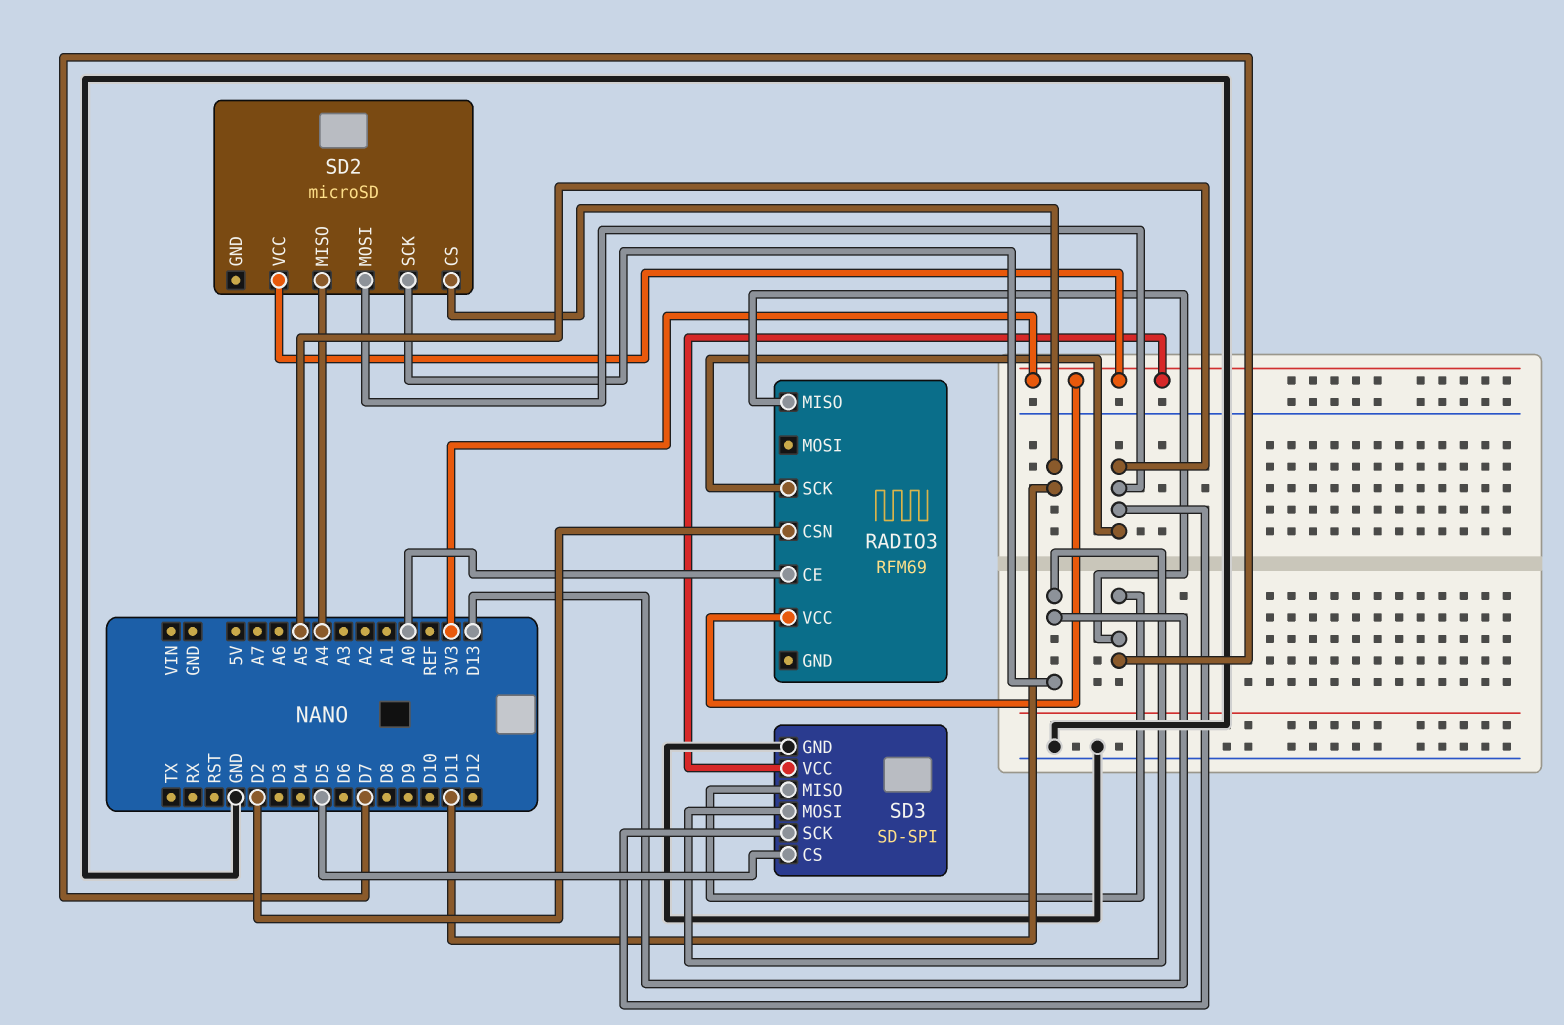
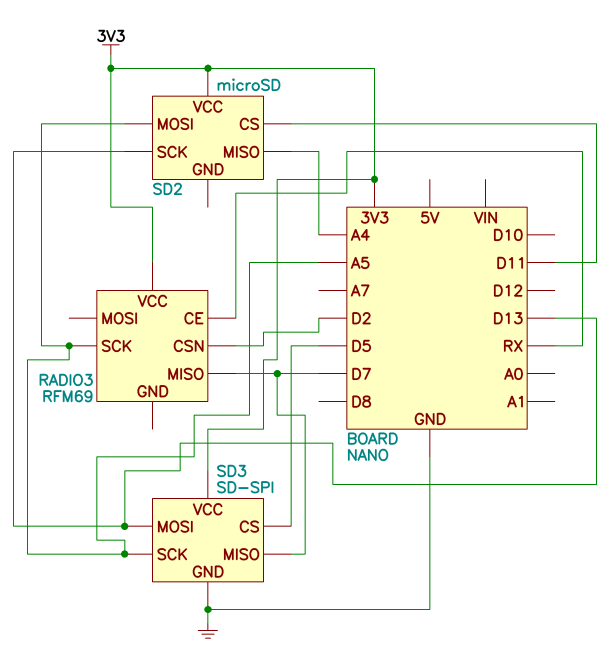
RADIO3 pin CE: A0 -> RX

